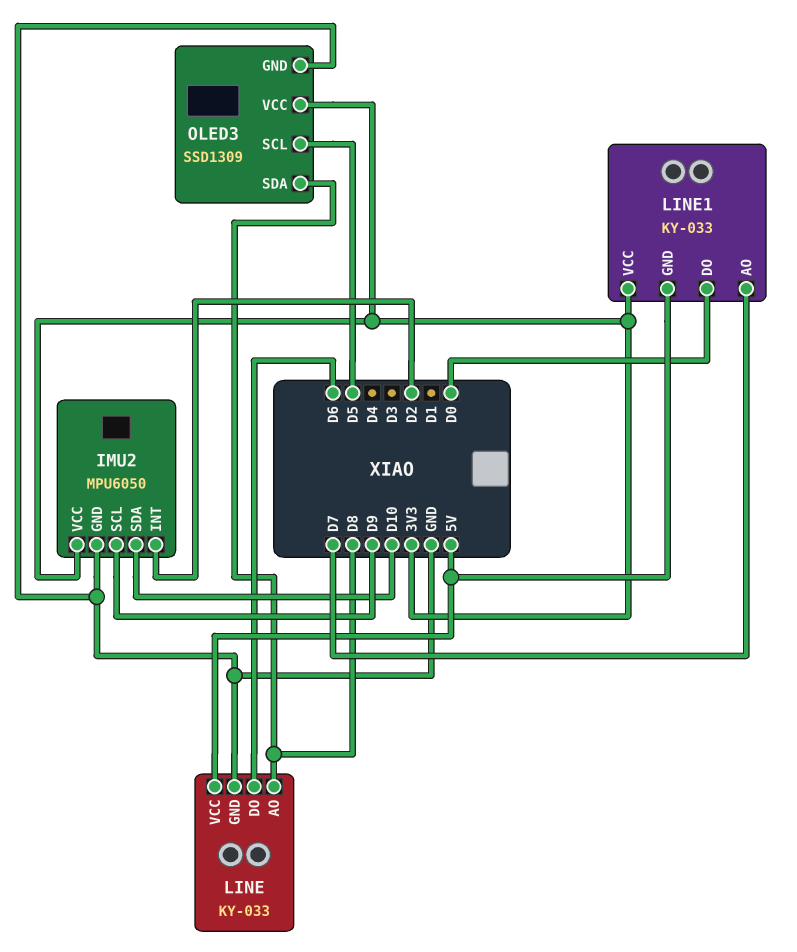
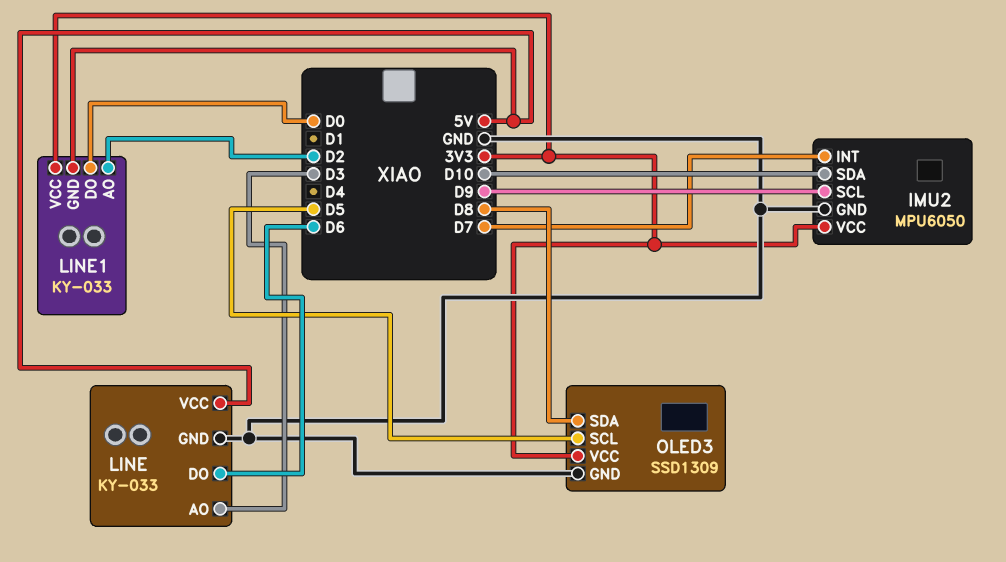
IMU2 pin INT: D2 -> D7
LINE pin AO: D8 -> D3
LINE1 pin AO: D7 -> D2

